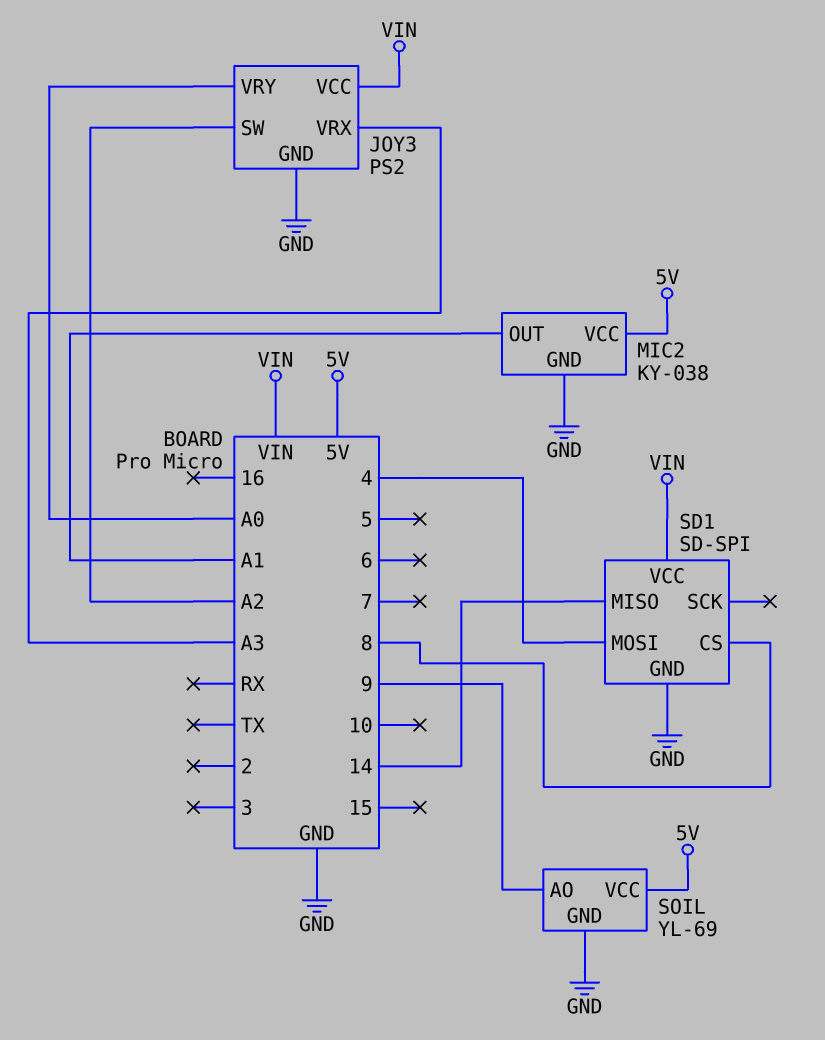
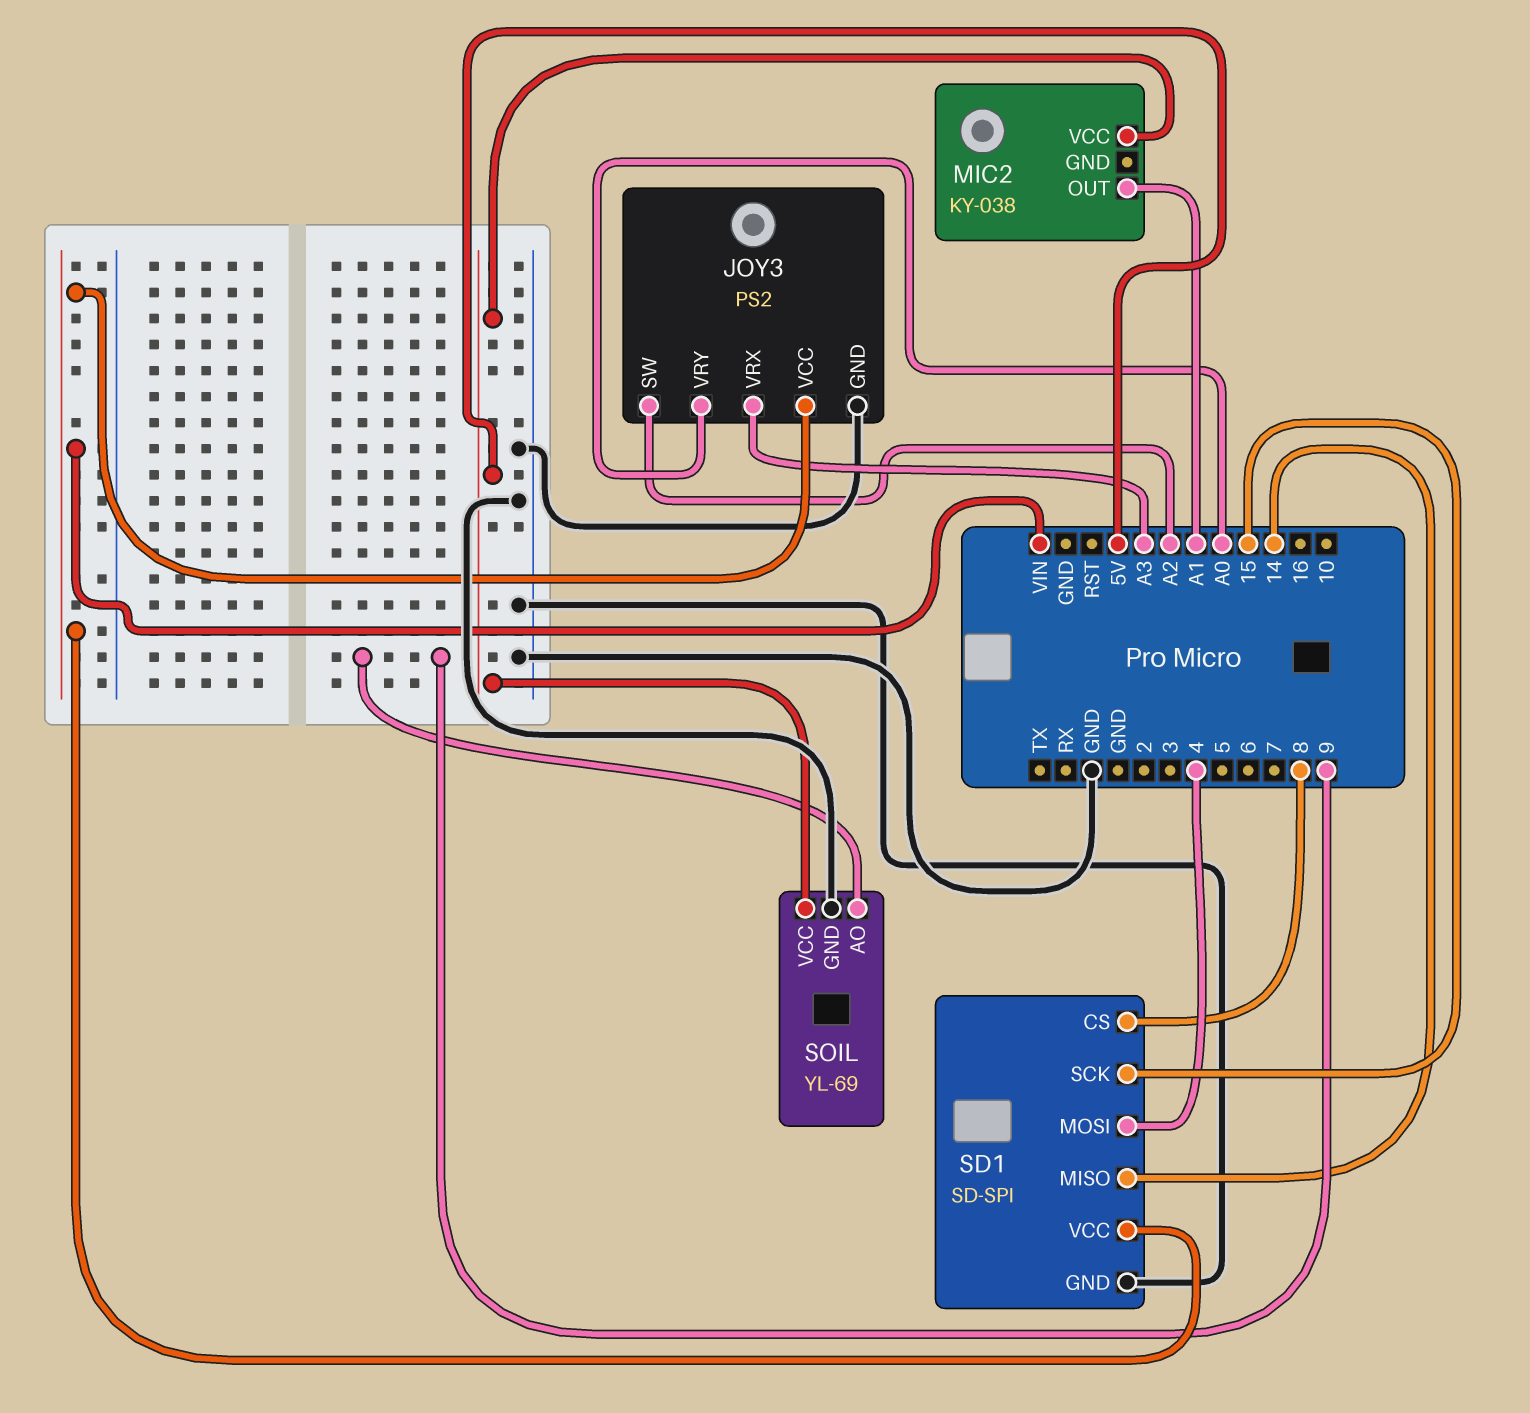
MIC2 pin GND: GND -> none
SD1 pin SCK: none -> 15

